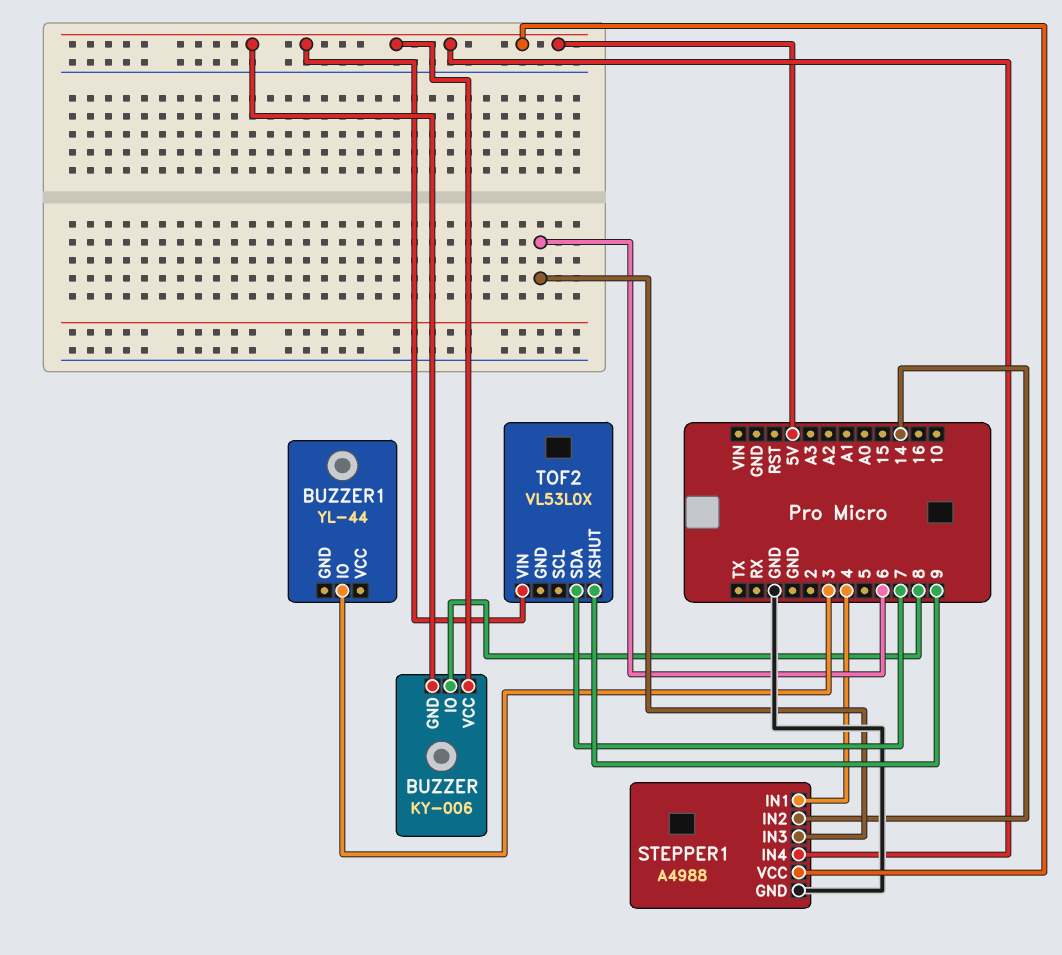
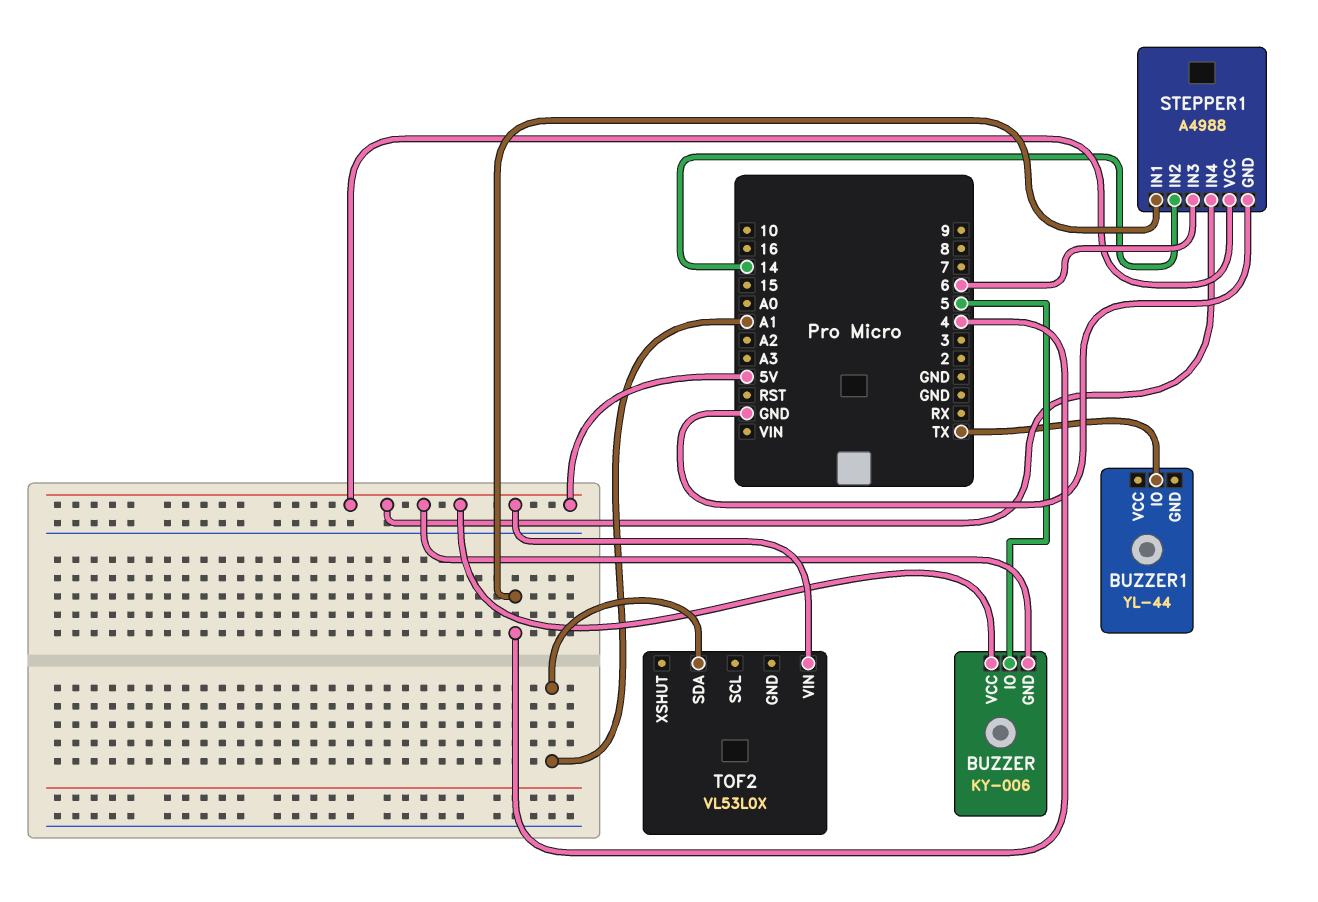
BUZZER pin IO: 8 -> 5
BUZZER1 pin IO: 3 -> TX
TOF2 pin SDA: 7 -> A1
TOF2 pin XSHUT: 9 -> none

